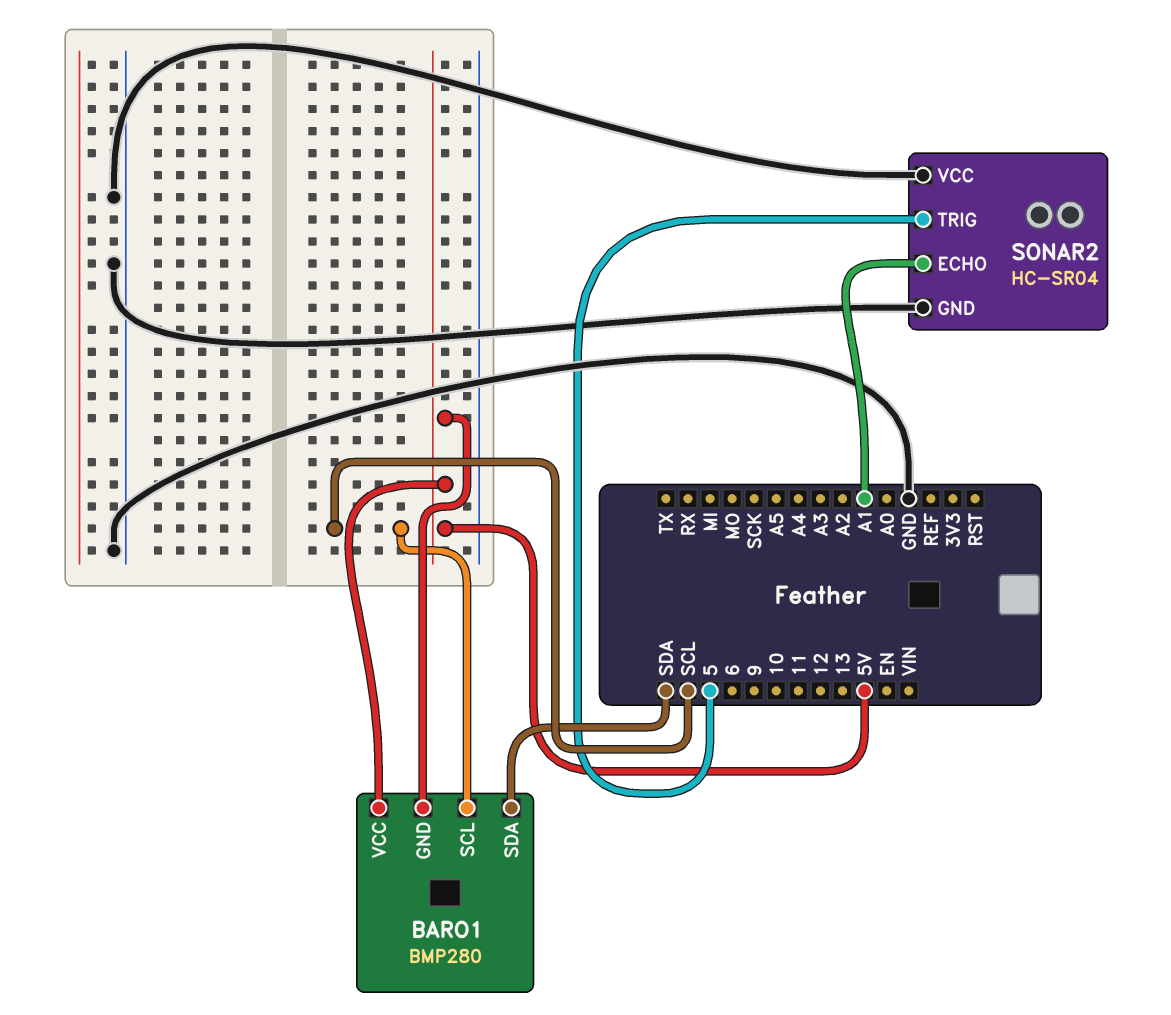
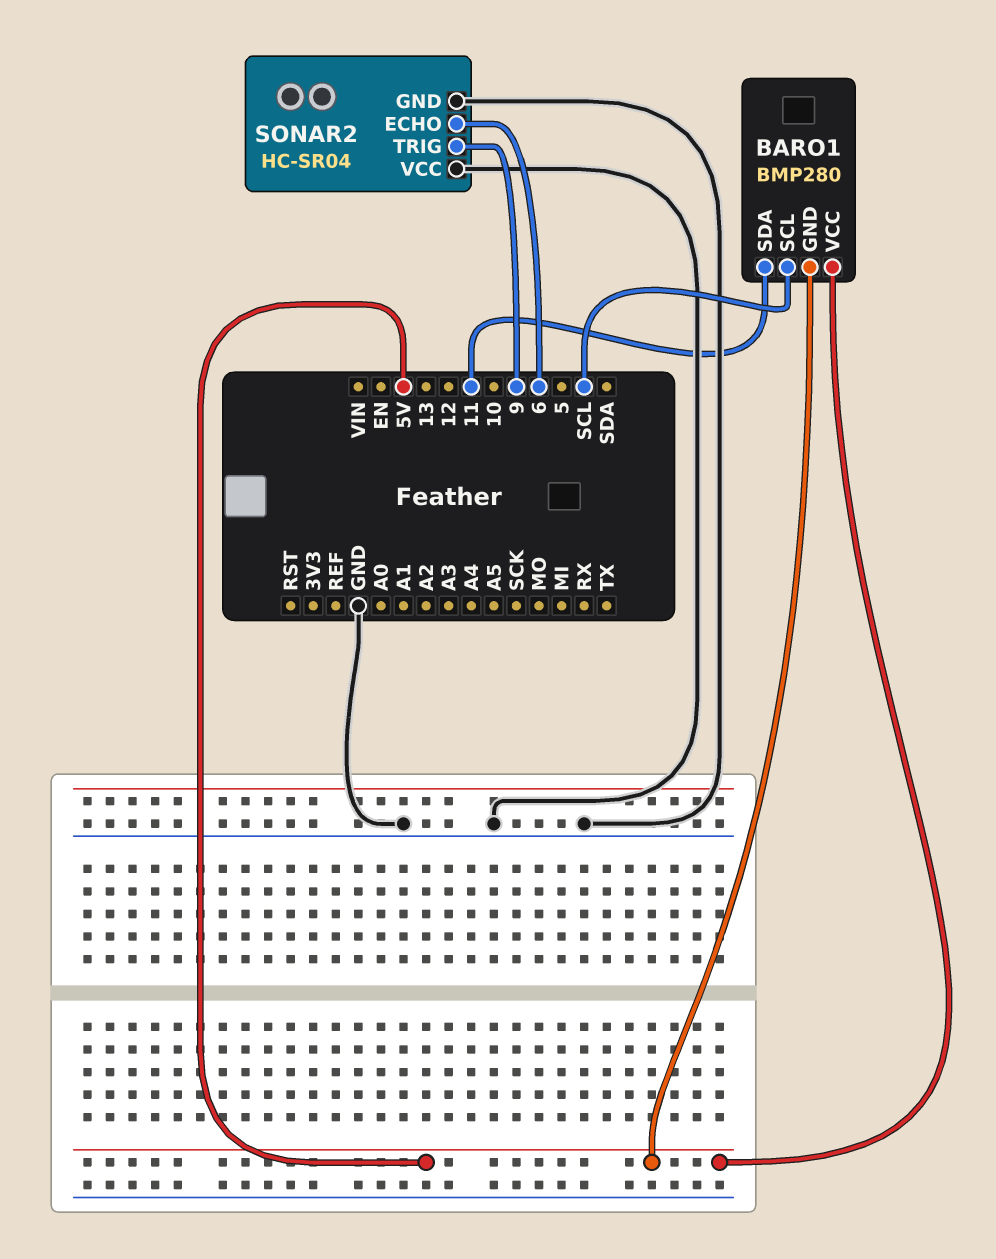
BARO1 pin SDA: SDA -> 11
SONAR2 pin ECHO: A1 -> 6
SONAR2 pin TRIG: 5 -> 9

